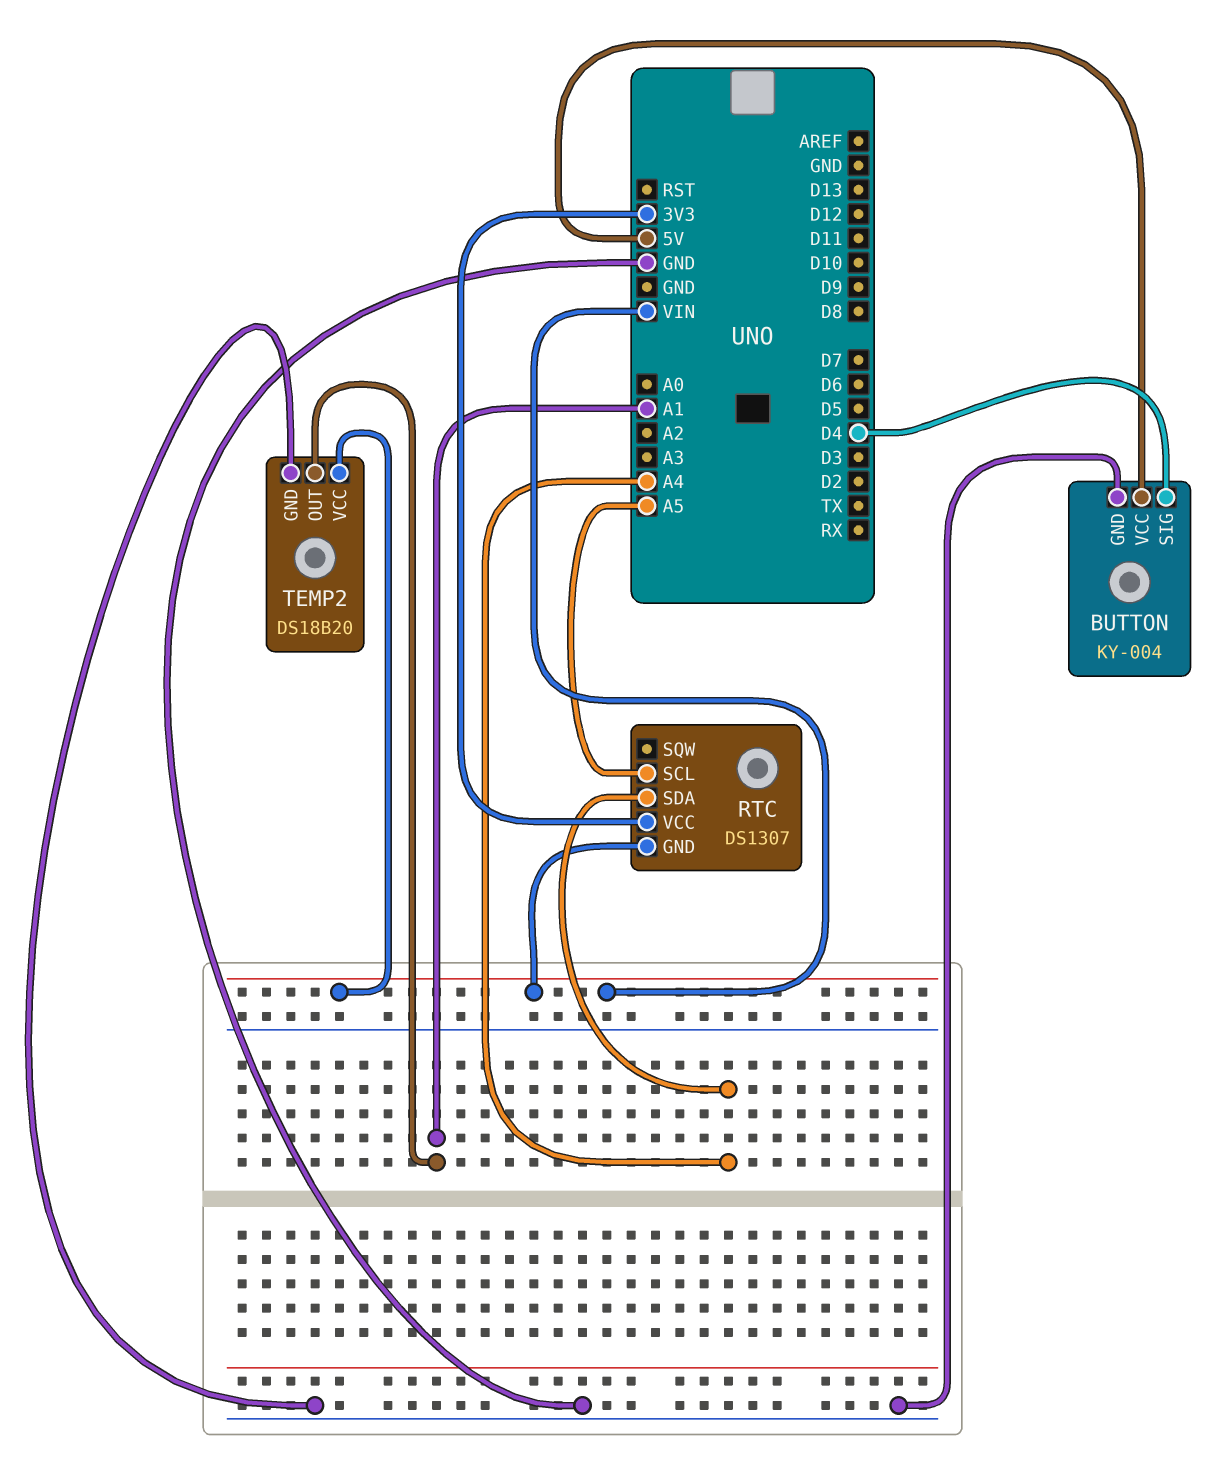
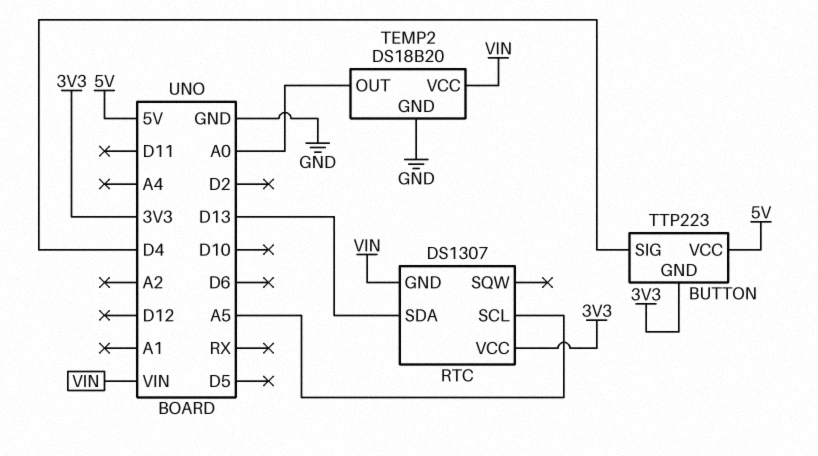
BUTTON: KY-004 -> TTP223
BUTTON pin GND: GND -> 3V3
RTC pin SDA: A4 -> D13
TEMP2 pin OUT: A1 -> A0

